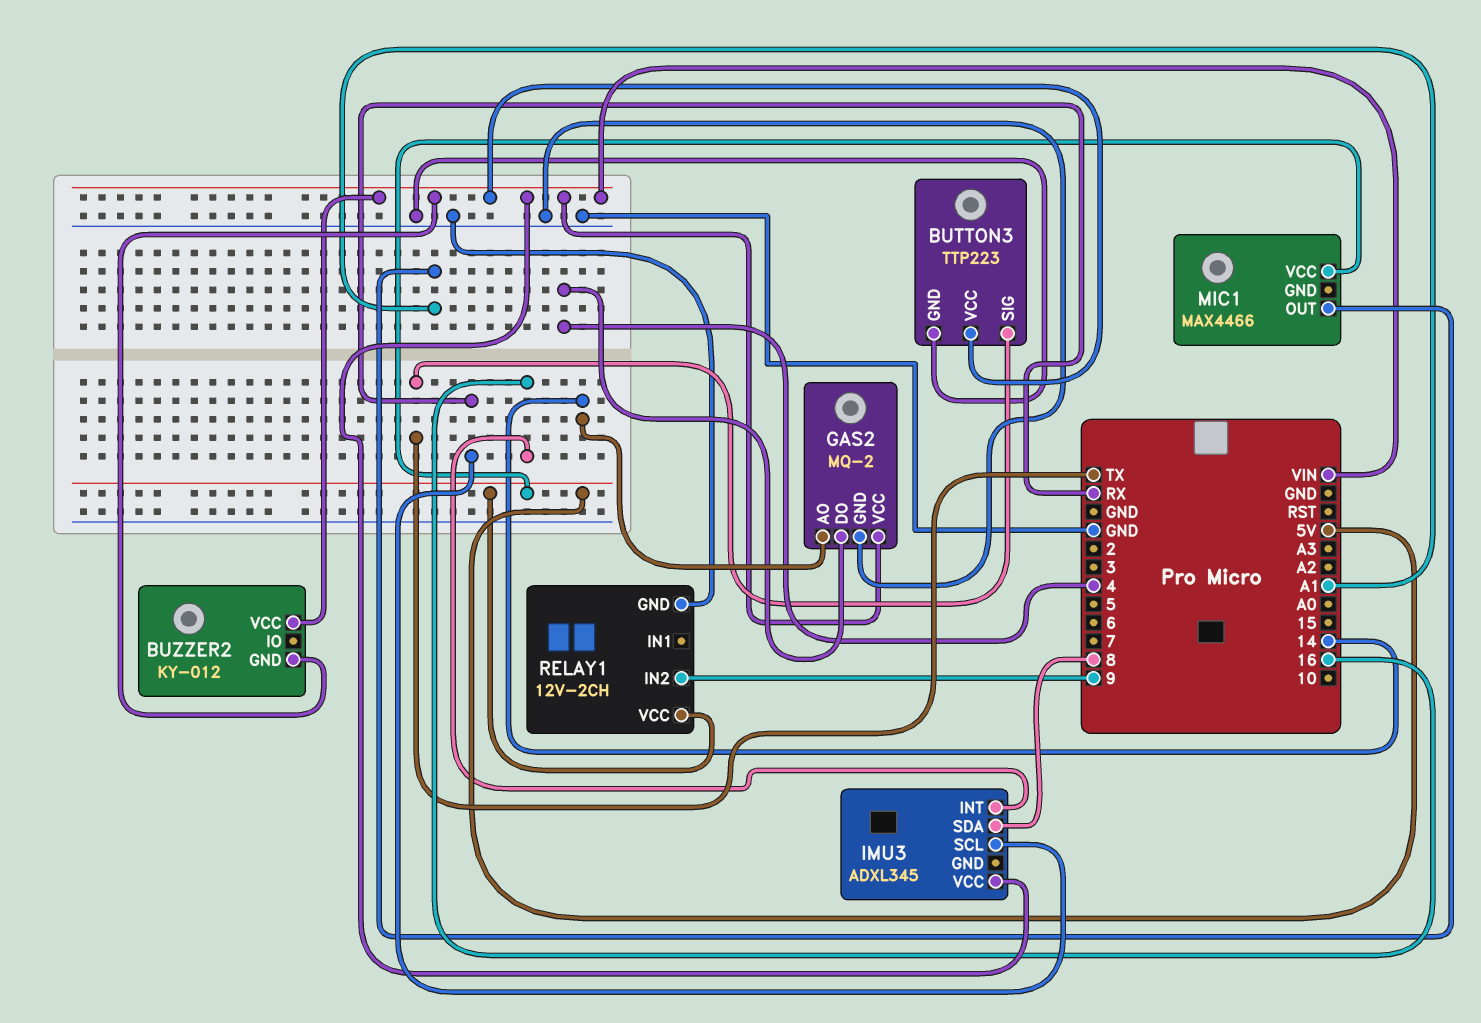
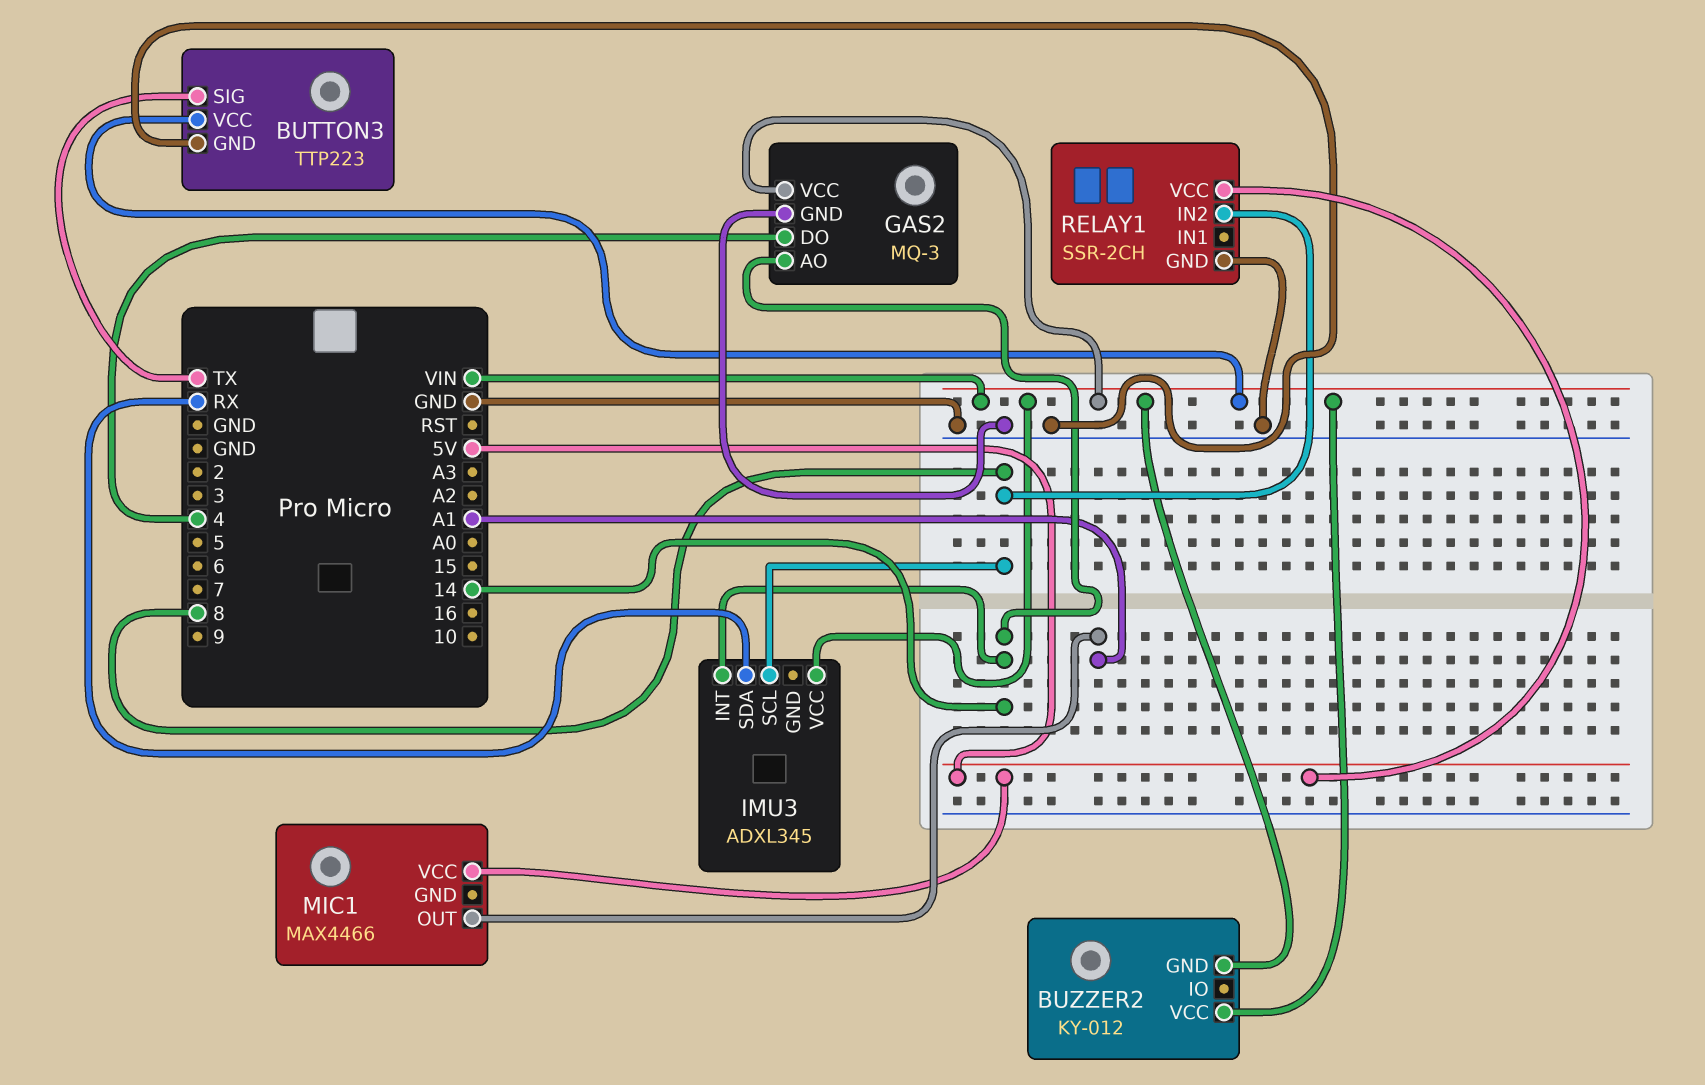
GAS2: MQ-2 -> MQ-3
IMU3 pin INT: 16 -> 14
IMU3 pin SCL: RX -> 8
IMU3 pin SDA: 8 -> RX
RELAY1: 12V-2CH -> SSR-2CH
RELAY1 pin IN2: 9 -> 8

